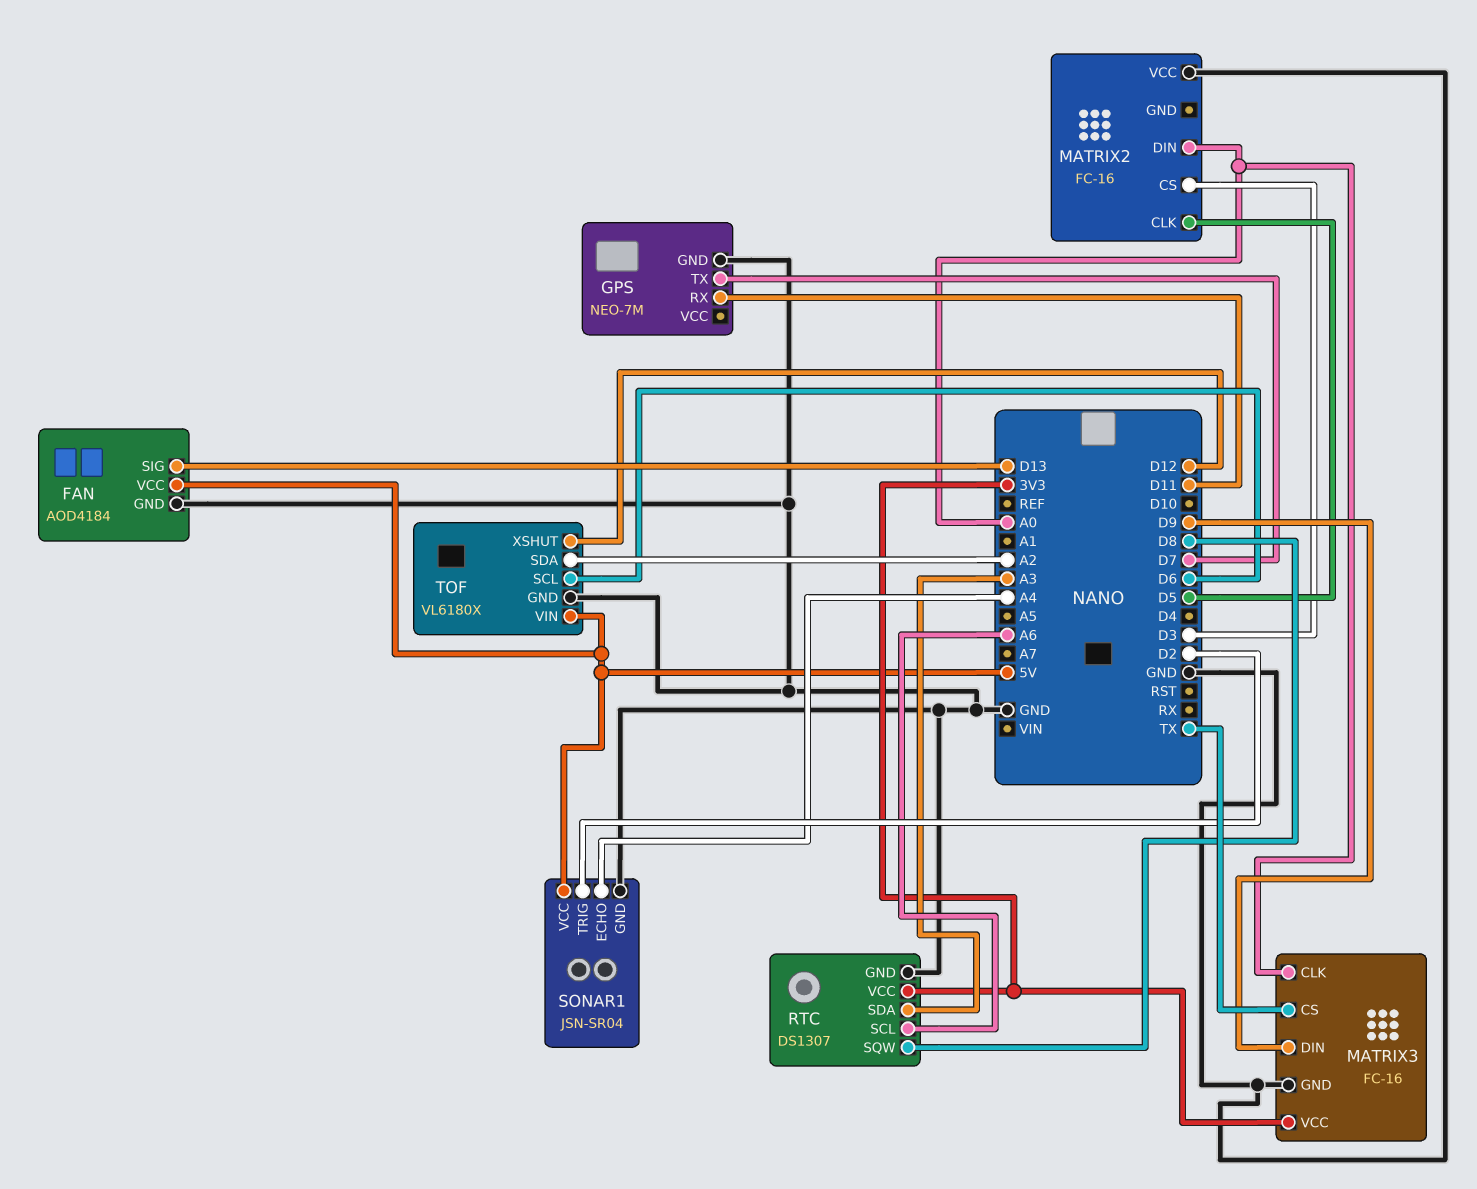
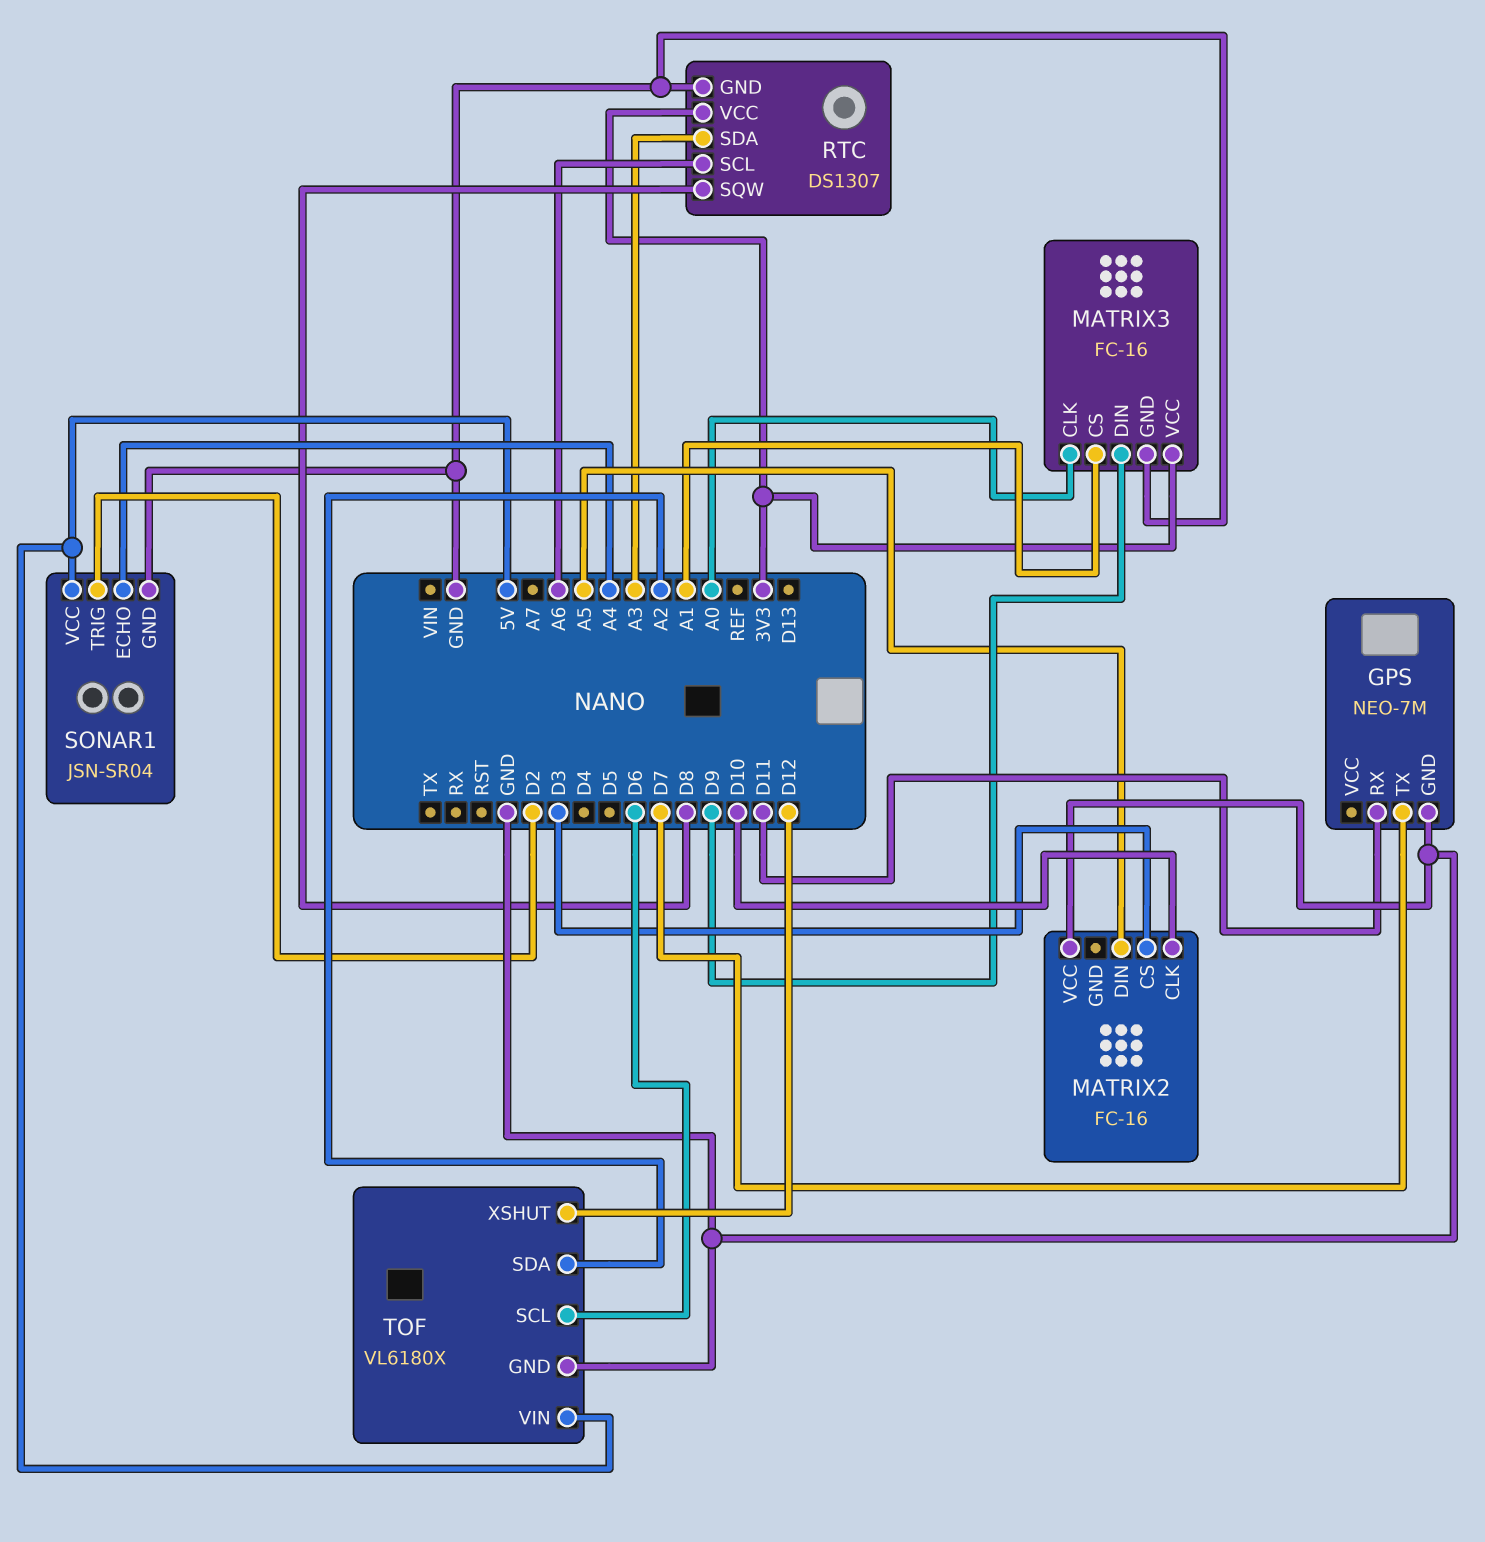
FAN: AOD4184 -> none
FAN pin GND: GND -> none
FAN pin SIG: D13 -> none
FAN pin VCC: 5V -> none
MATRIX2 pin CLK: D5 -> D10
MATRIX2 pin DIN: A0 -> A5
MATRIX3 pin CS: TX -> A1

